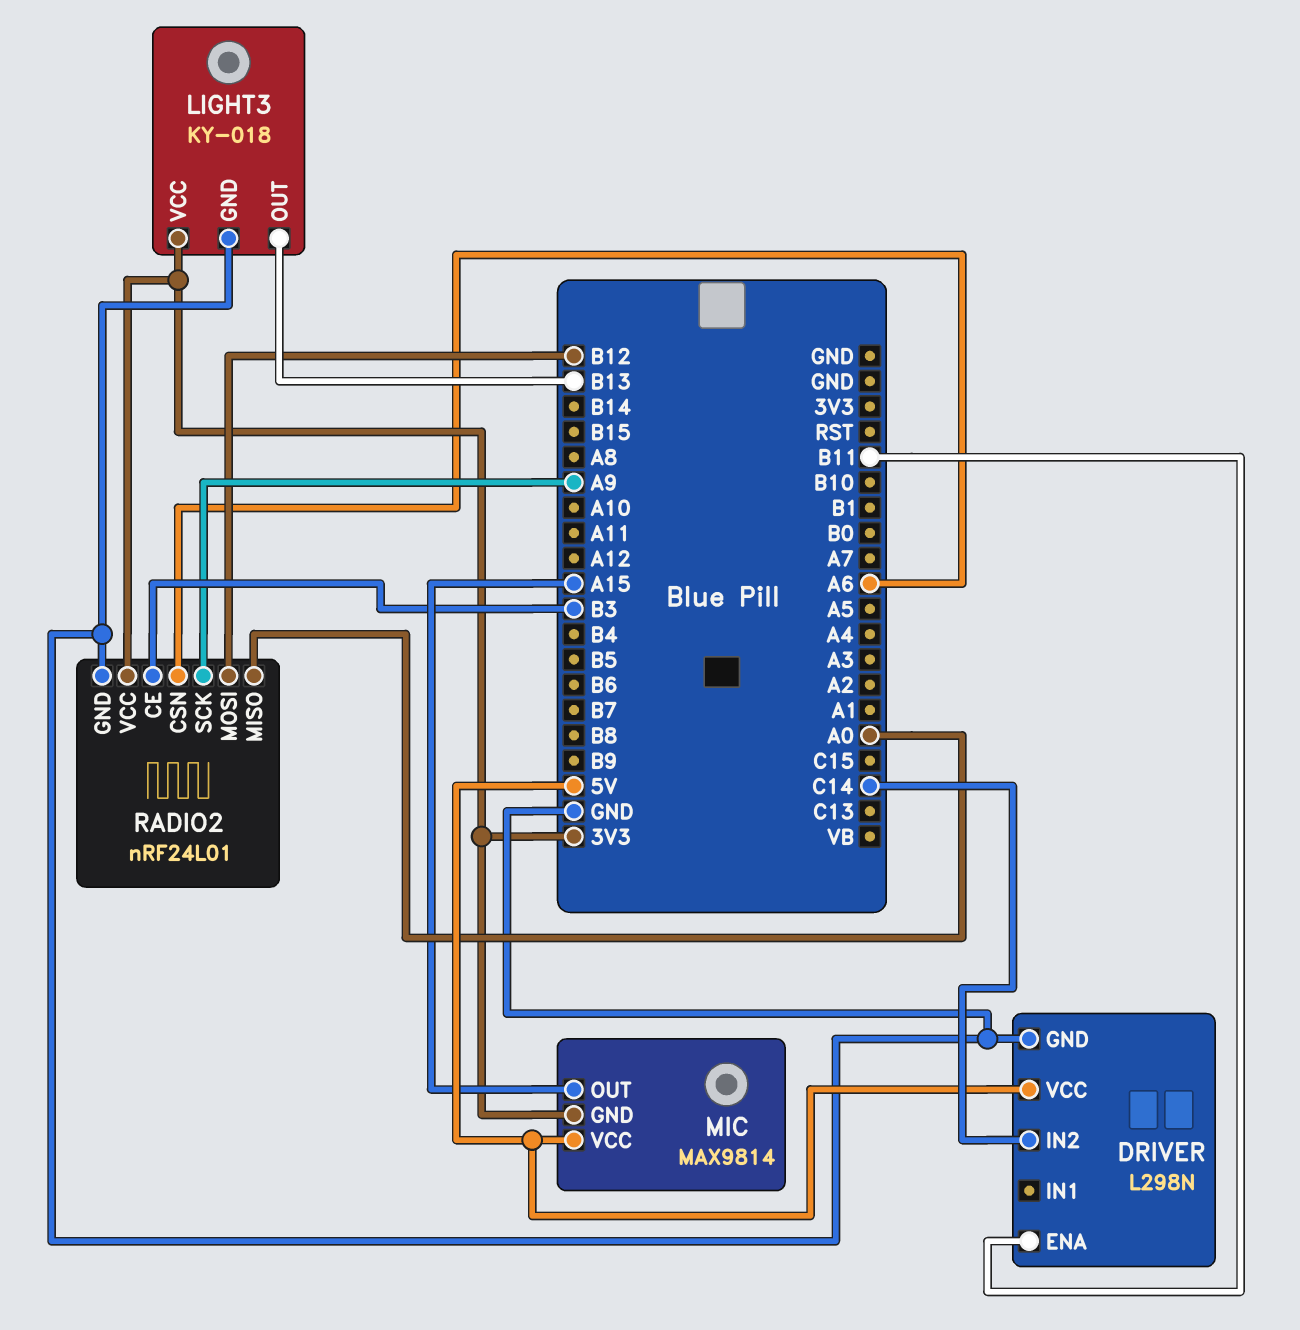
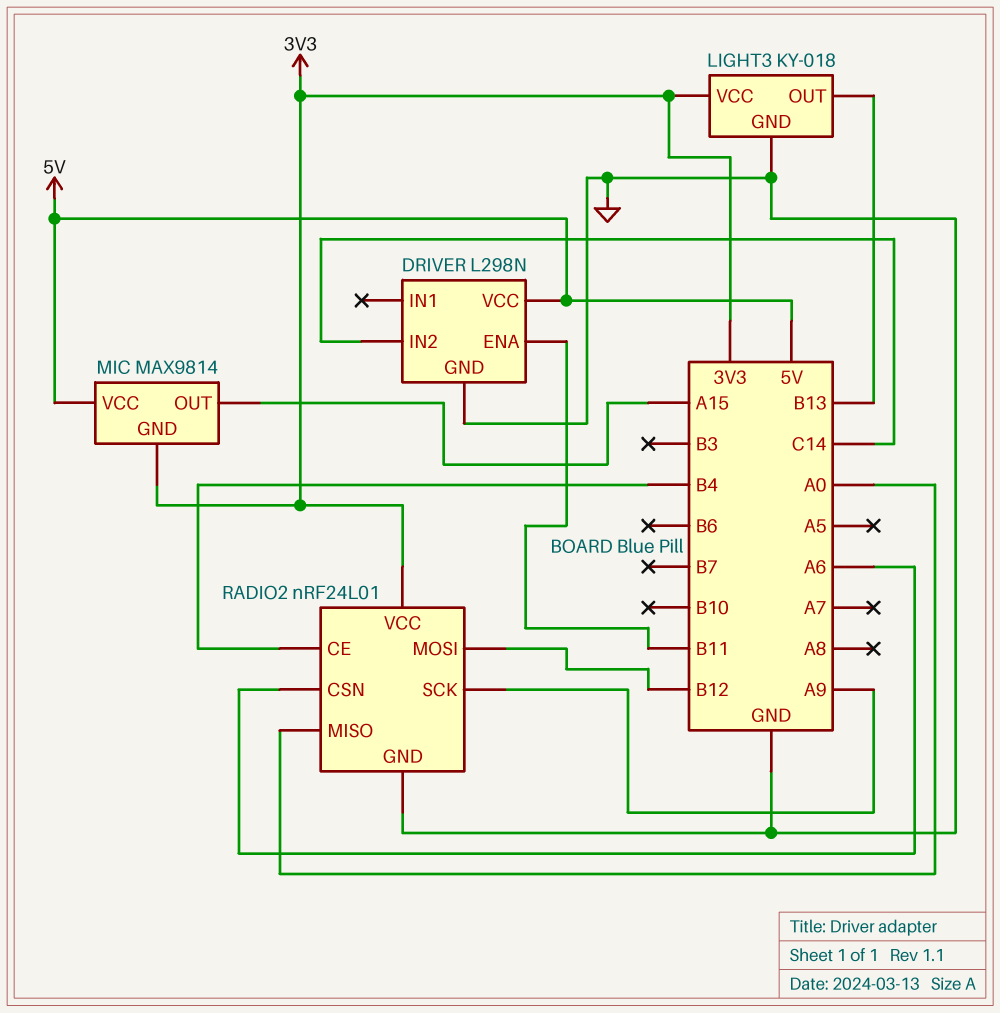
RADIO2 pin CE: B3 -> B4

